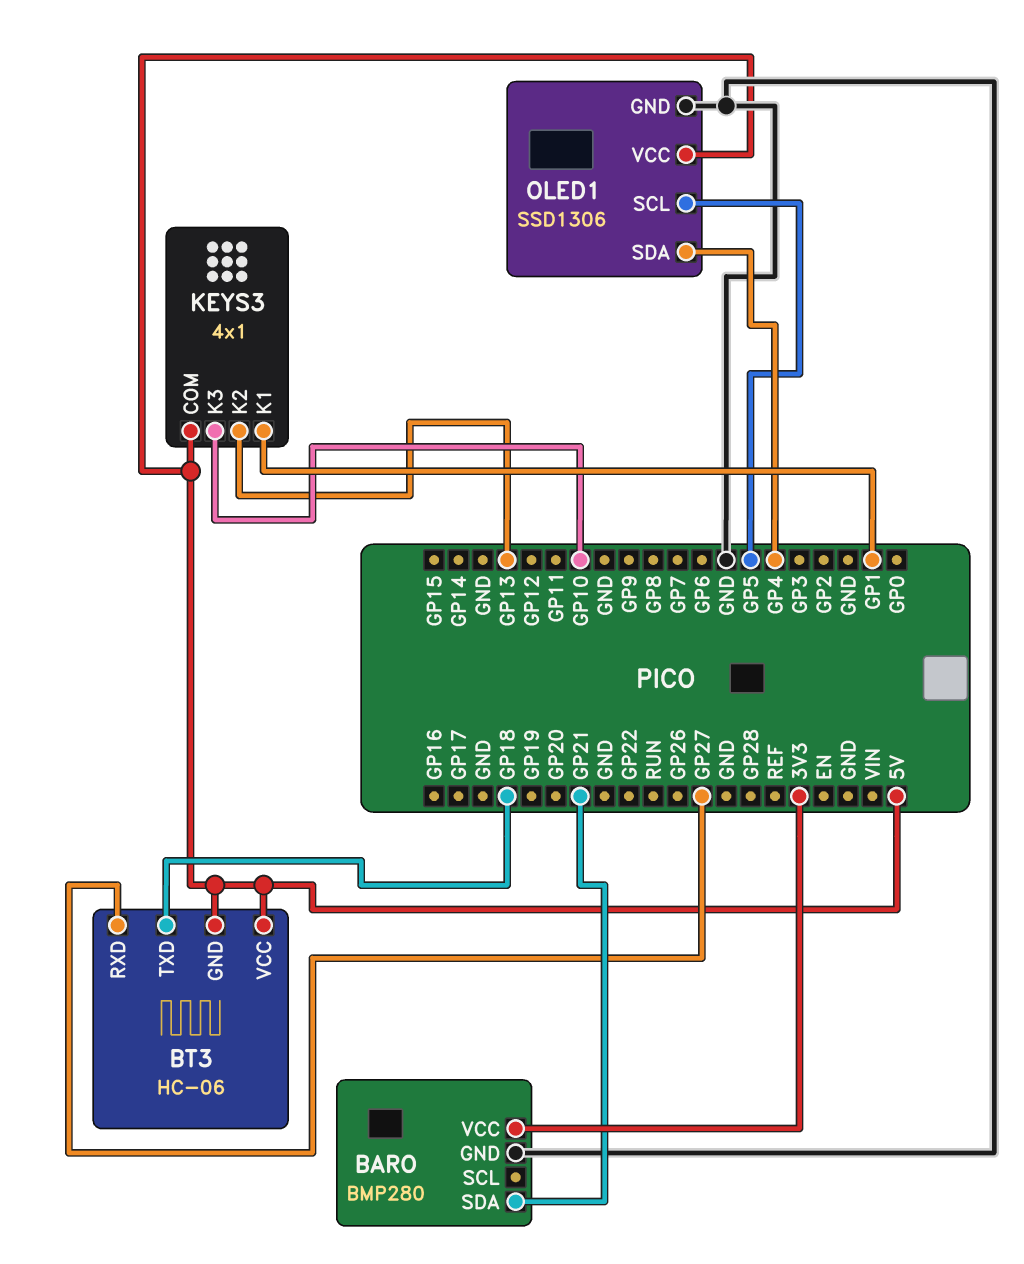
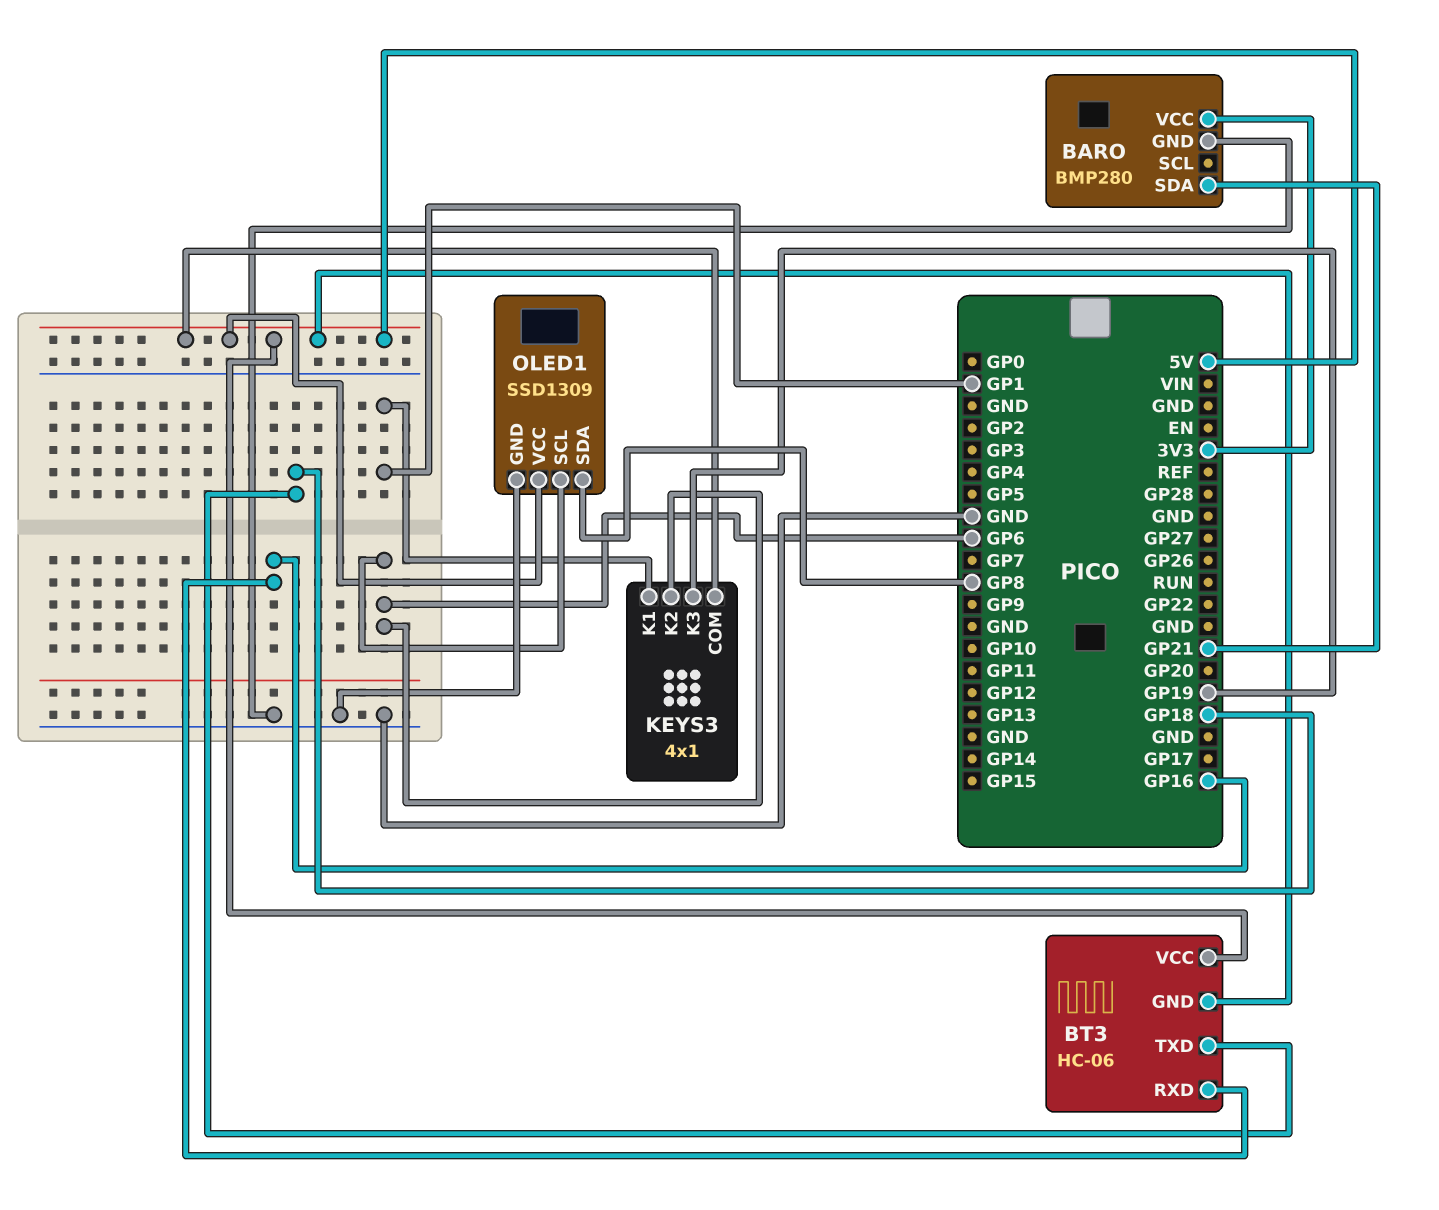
BT3 pin RXD: GP27 -> GP16
KEYS3 pin K2: GP13 -> GP6
KEYS3 pin K3: GP10 -> GP19
OLED1: SSD1306 -> SSD1309
OLED1 pin SCL: GP5 -> GP6
OLED1 pin SDA: GP4 -> GP8

